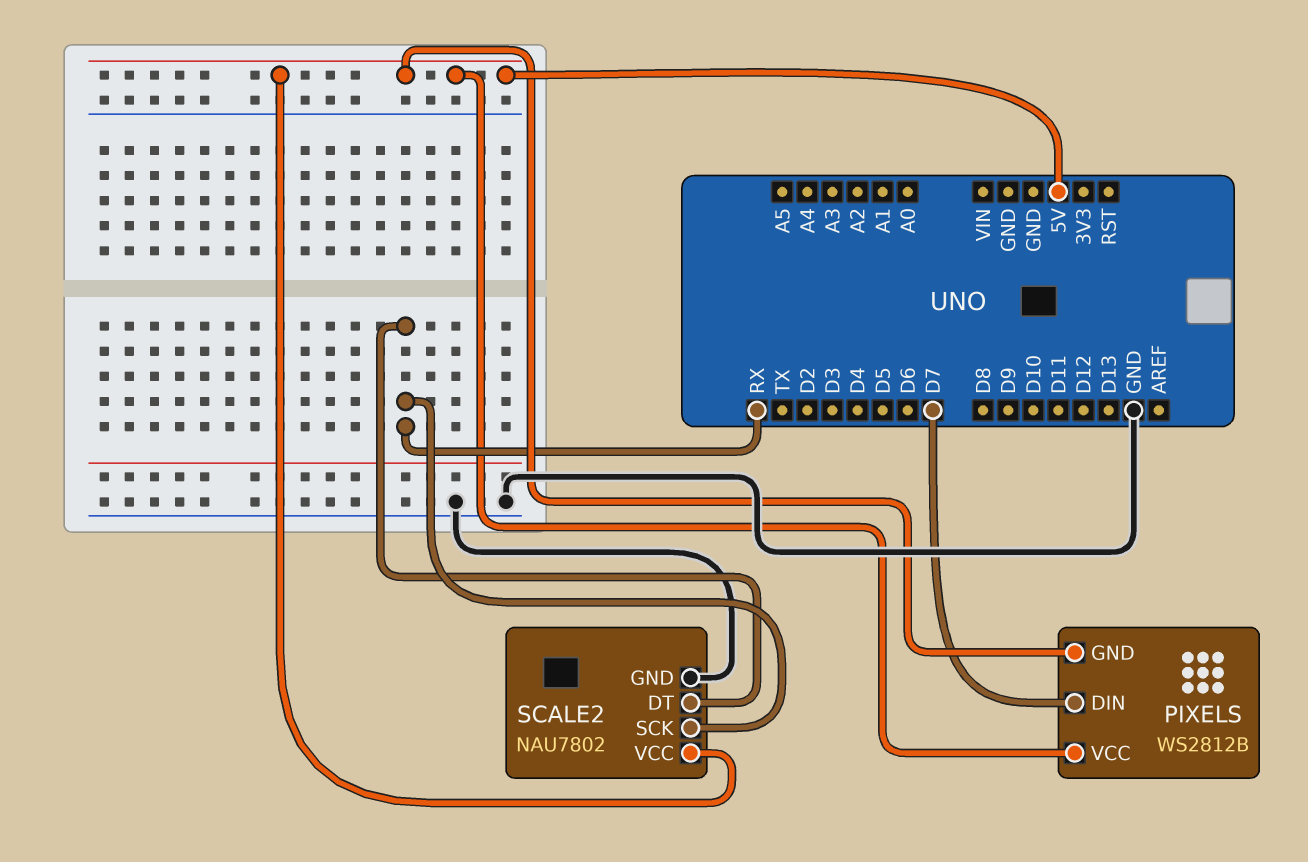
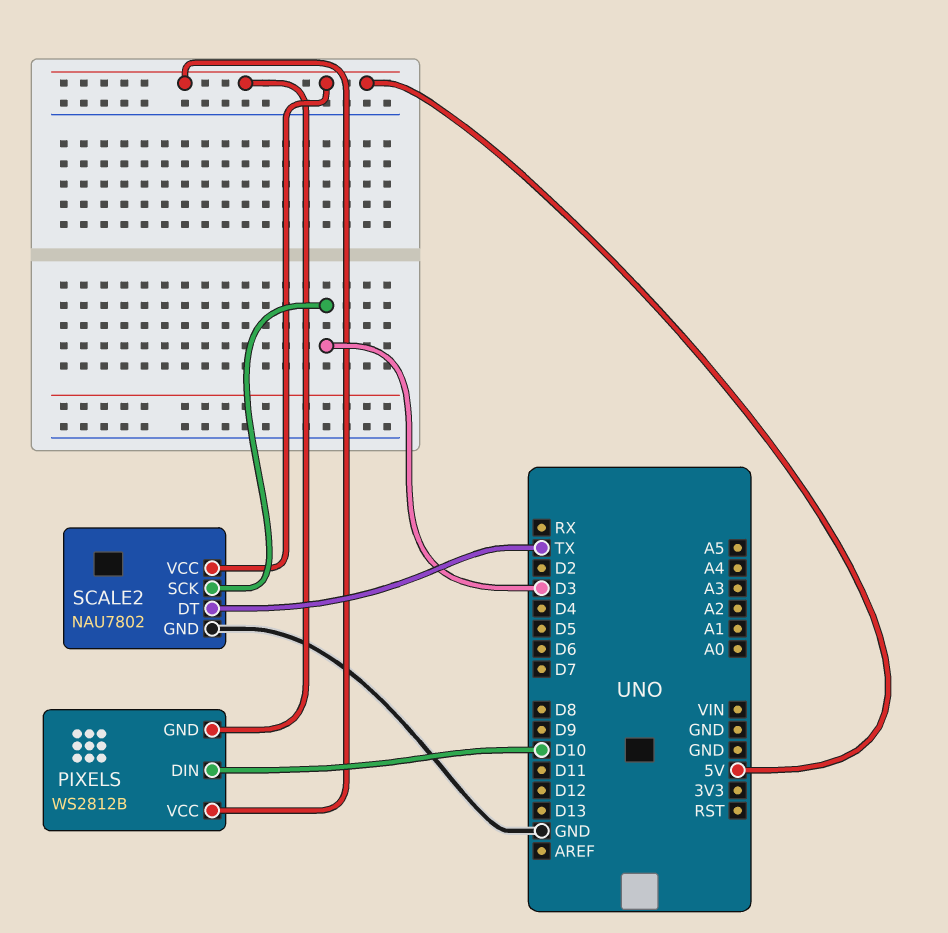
PIXELS pin DIN: D7 -> D10
SCALE2 pin DT: RX -> TX
SCALE2 pin SCK: RX -> D3

